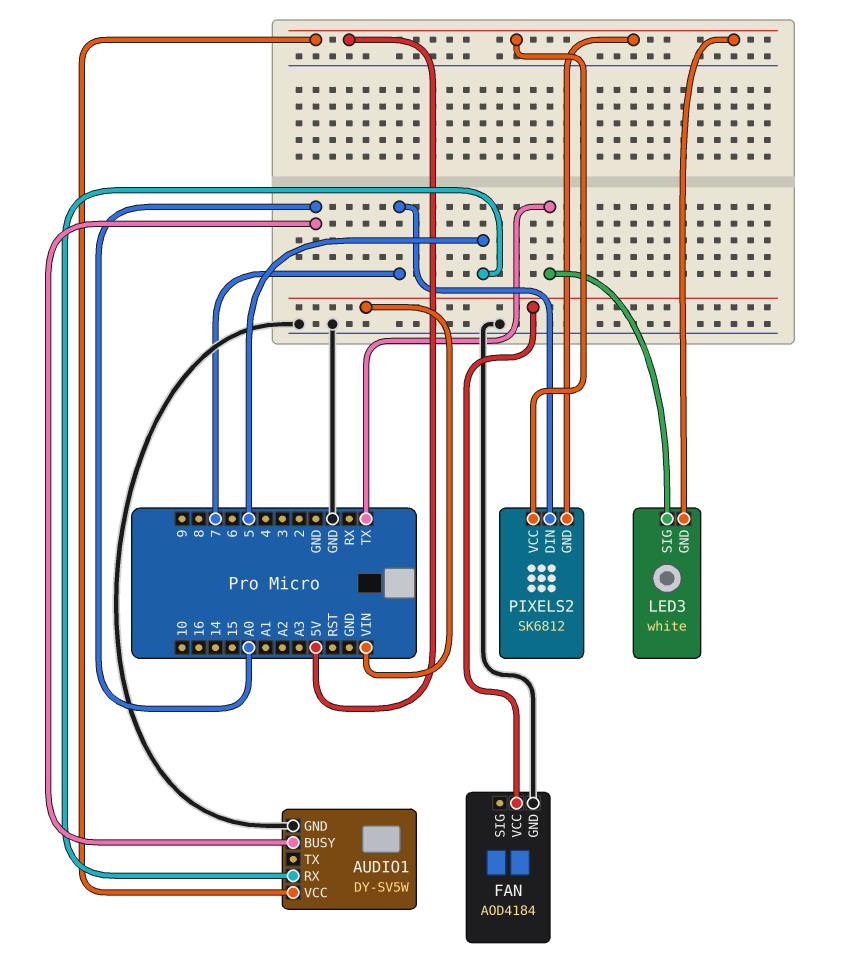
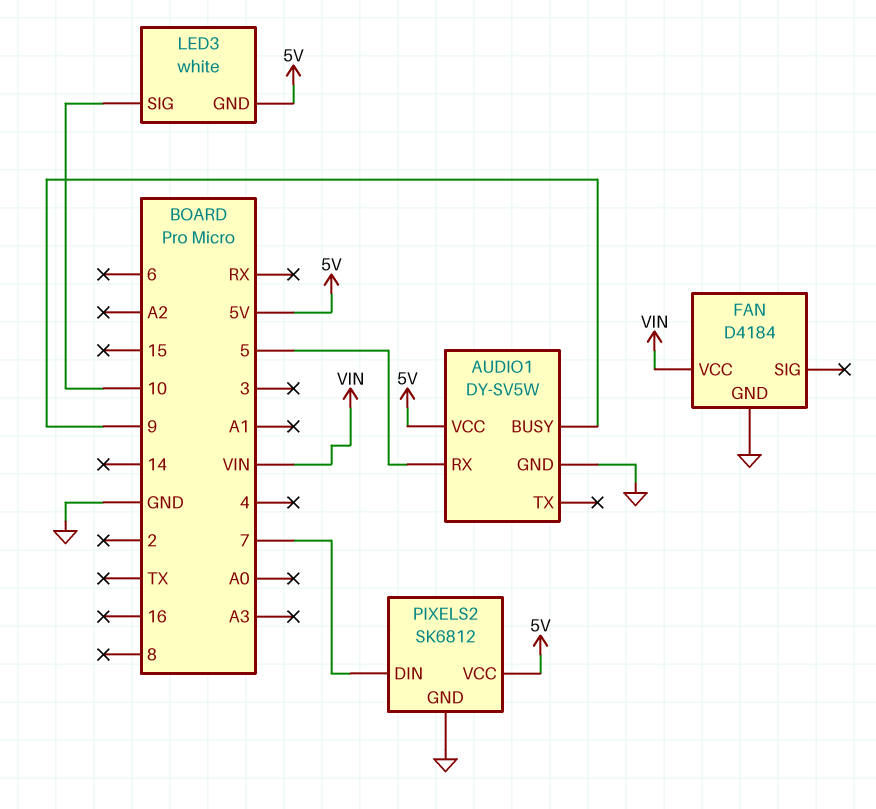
AUDIO1 pin BUSY: A0 -> 9
FAN: AOD4184 -> D4184
LED3 pin SIG: TX -> 10
PIXELS2 pin GND: 5V -> GND

